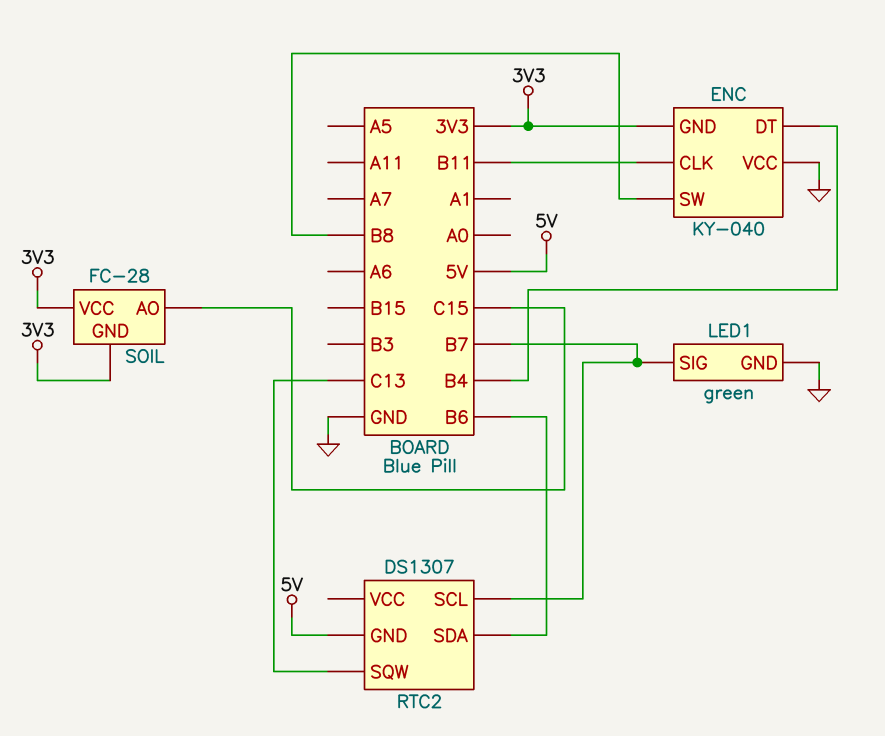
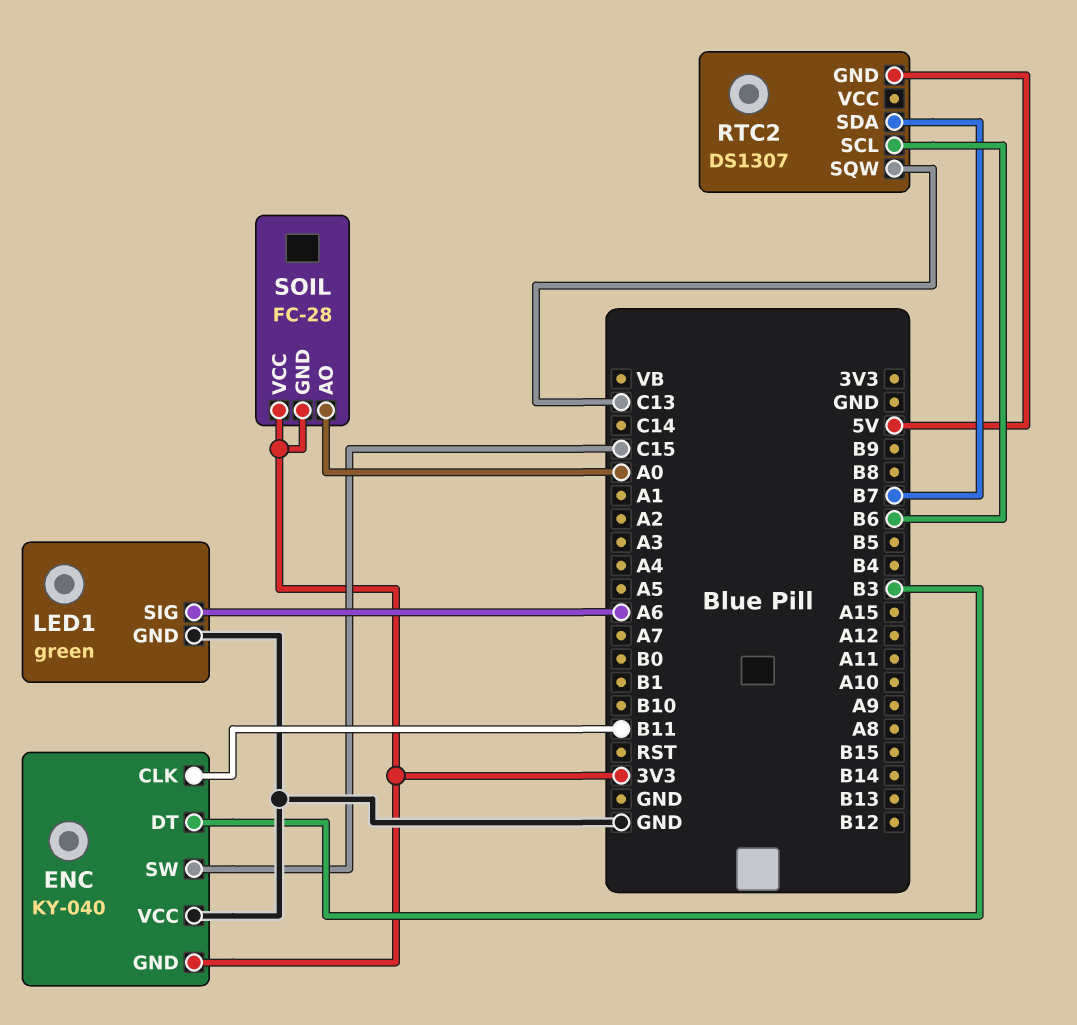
ENC pin DT: B4 -> B3
ENC pin SW: B8 -> C15
LED1 pin SIG: B7 -> A6
RTC2 pin SCL: B7 -> B6
RTC2 pin SDA: B6 -> B7
SOIL pin AO: C15 -> A0

